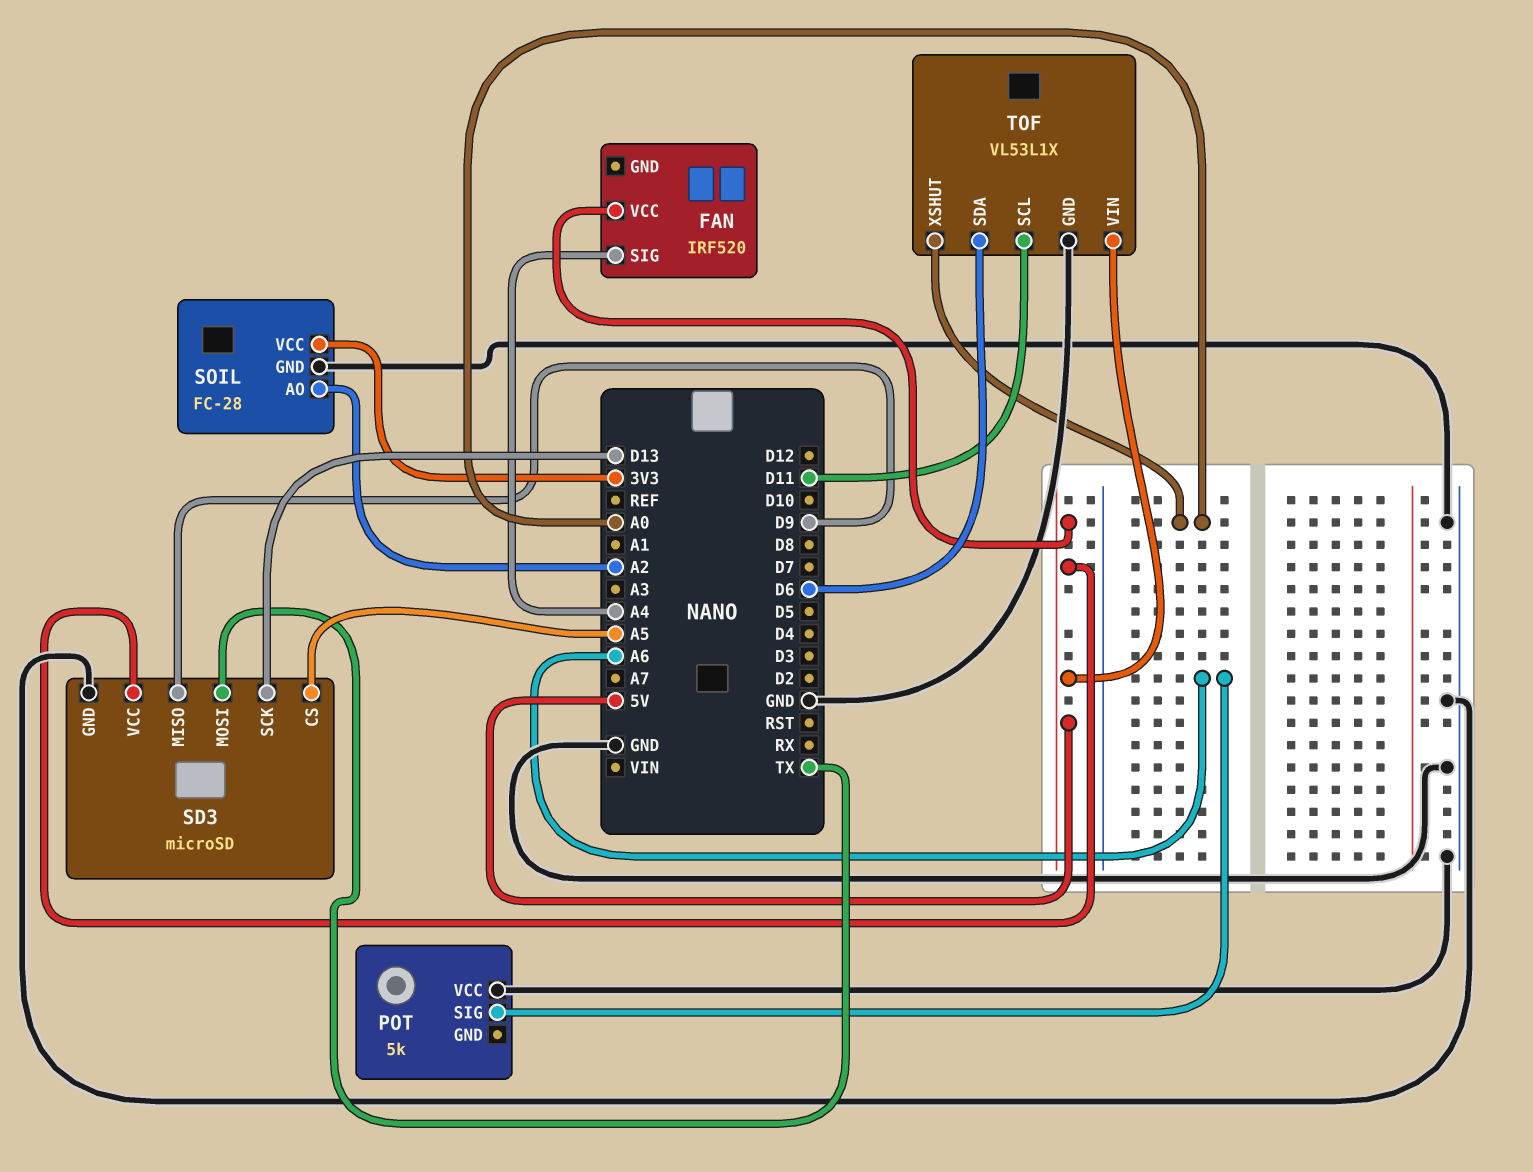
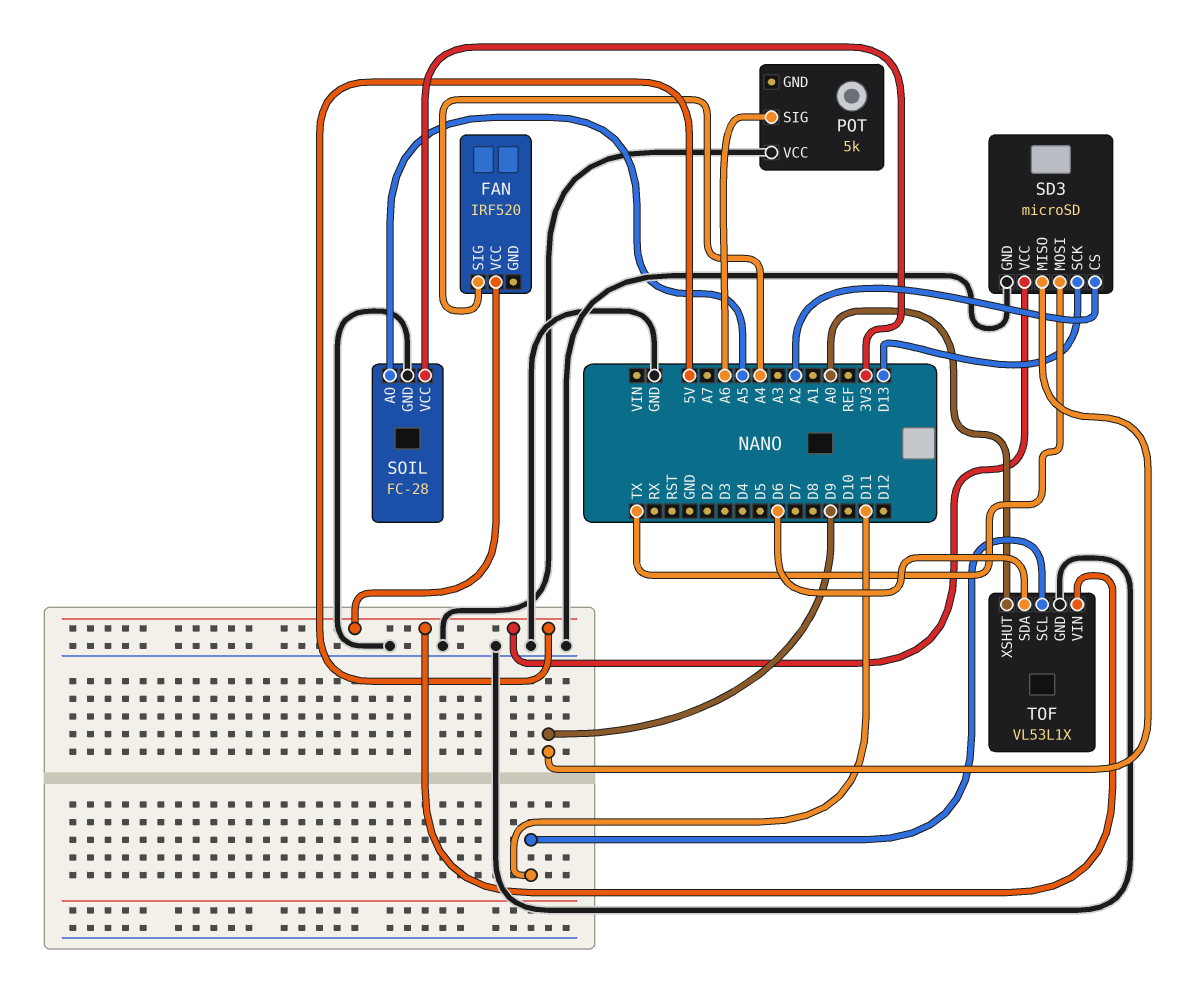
SD3 pin CS: A5 -> A2
SOIL pin AO: A2 -> A5

